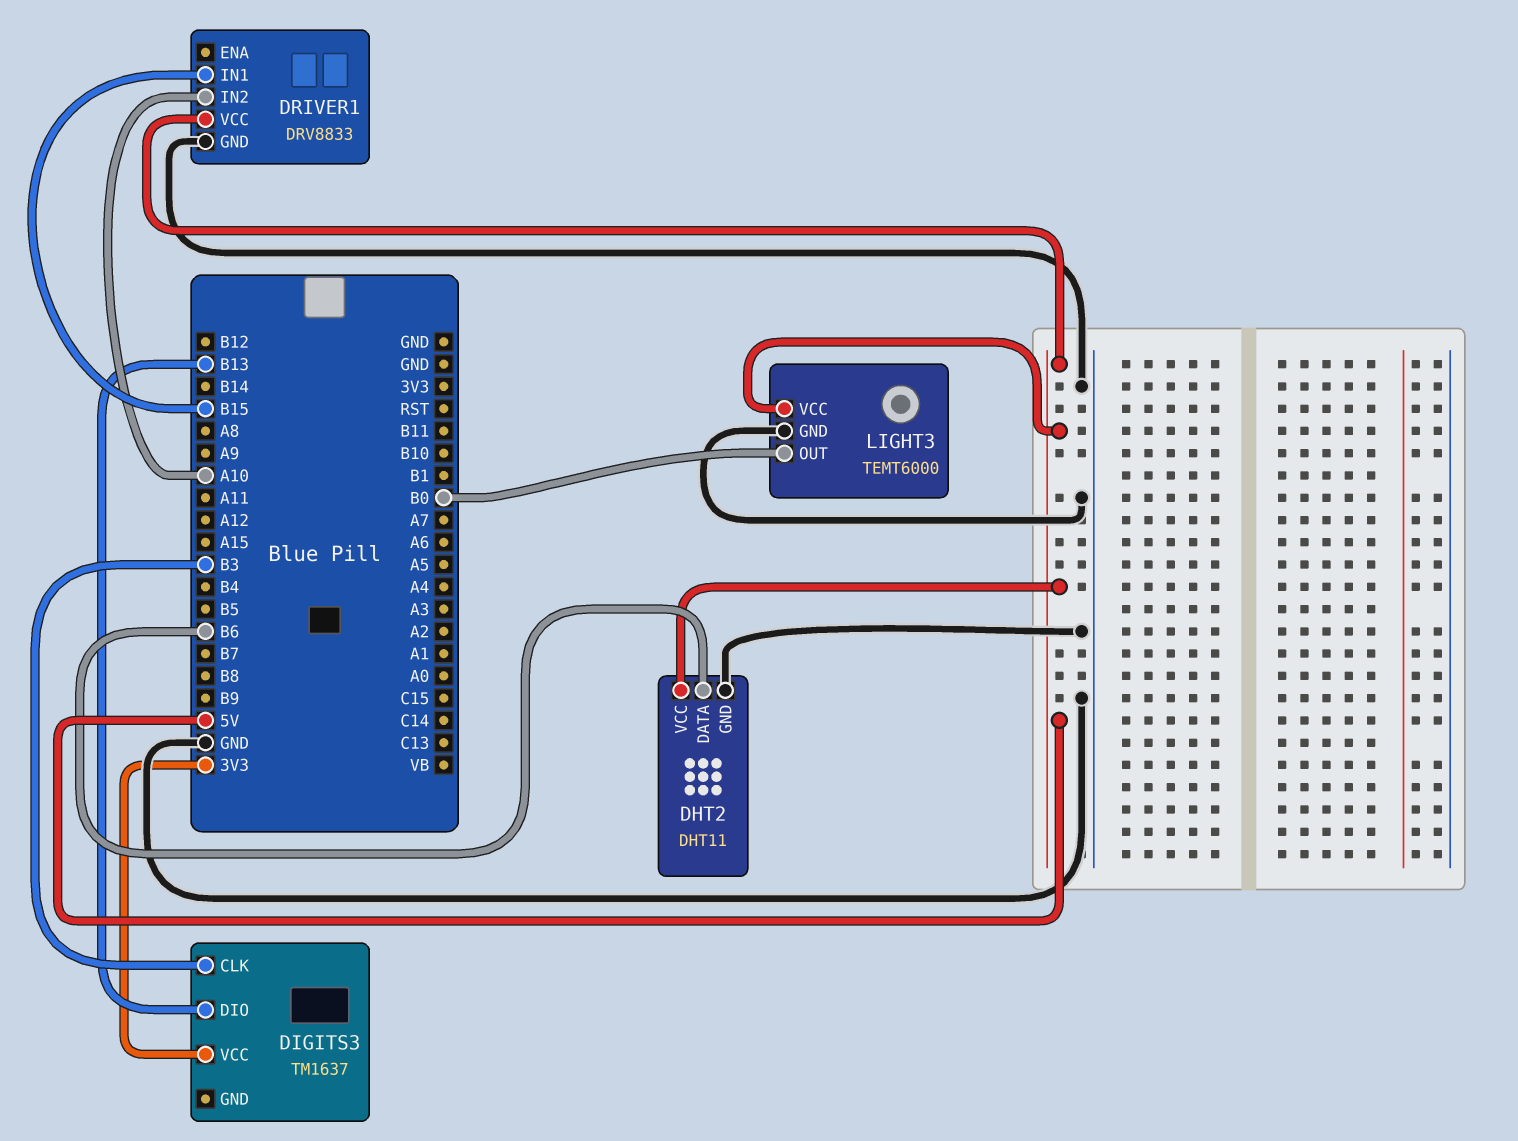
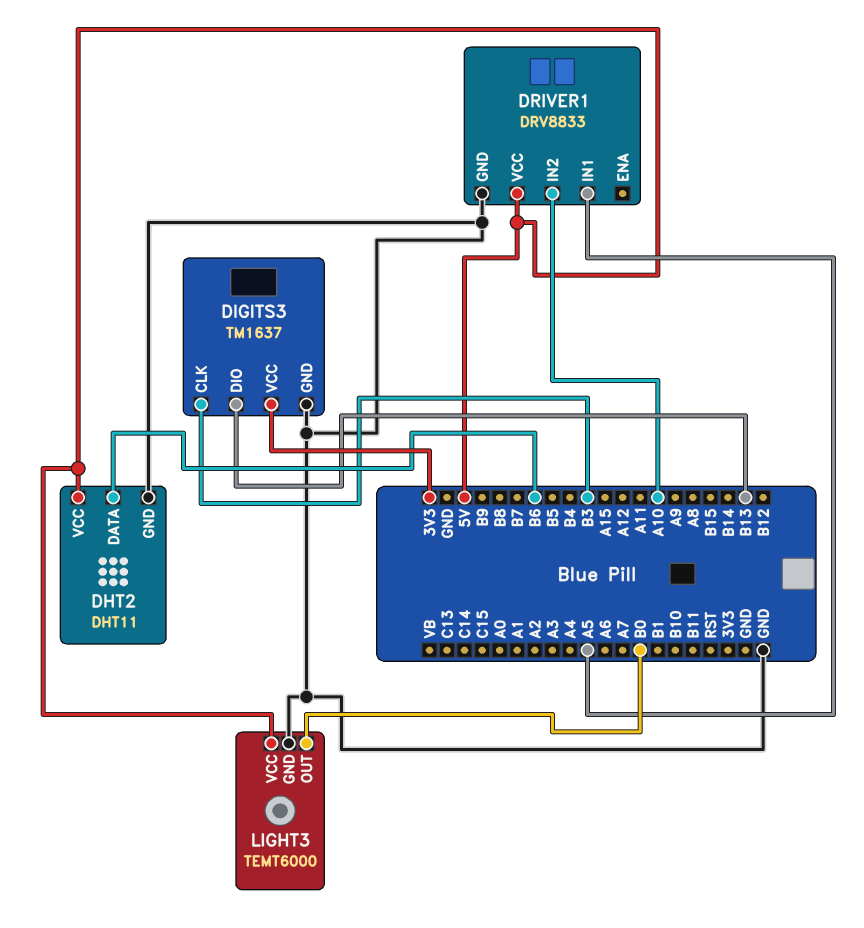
DIGITS3 pin GND: none -> GND
DRIVER1 pin IN1: B15 -> A5

